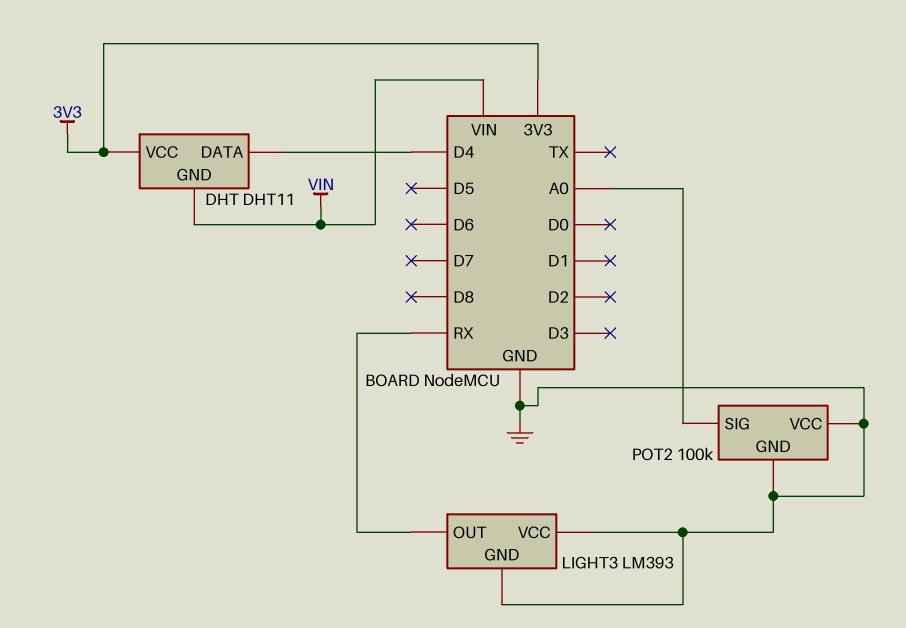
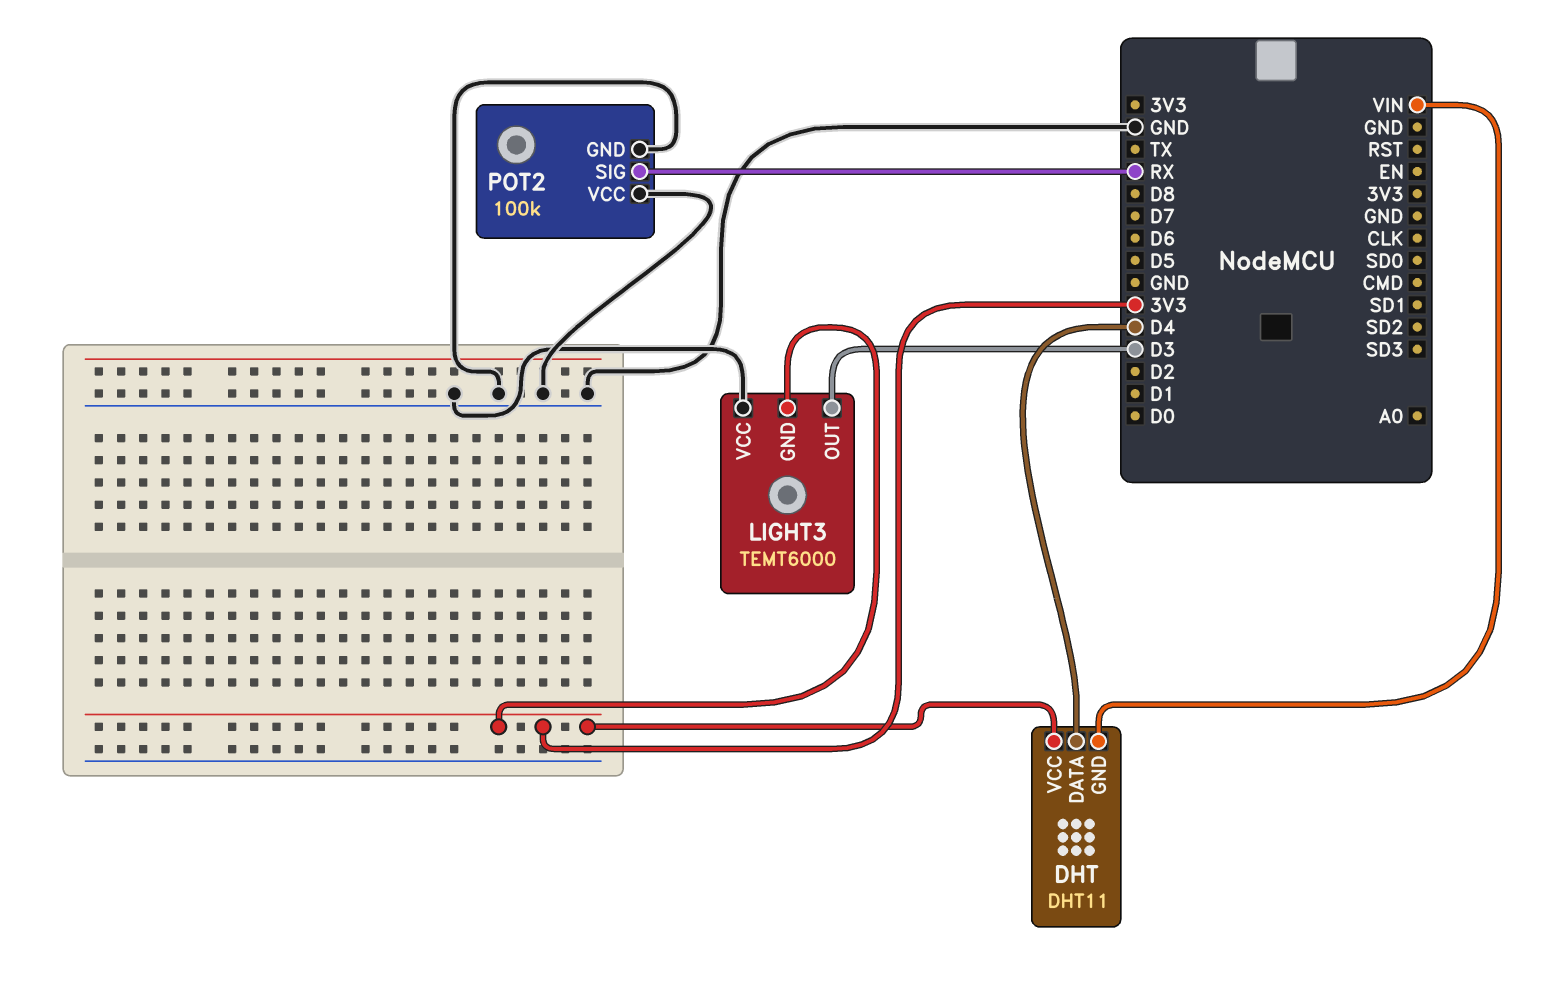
LIGHT3: LM393 -> TEMT6000
LIGHT3 pin GND: GND -> 3V3
LIGHT3 pin OUT: RX -> D3
POT2 pin SIG: A0 -> RX

